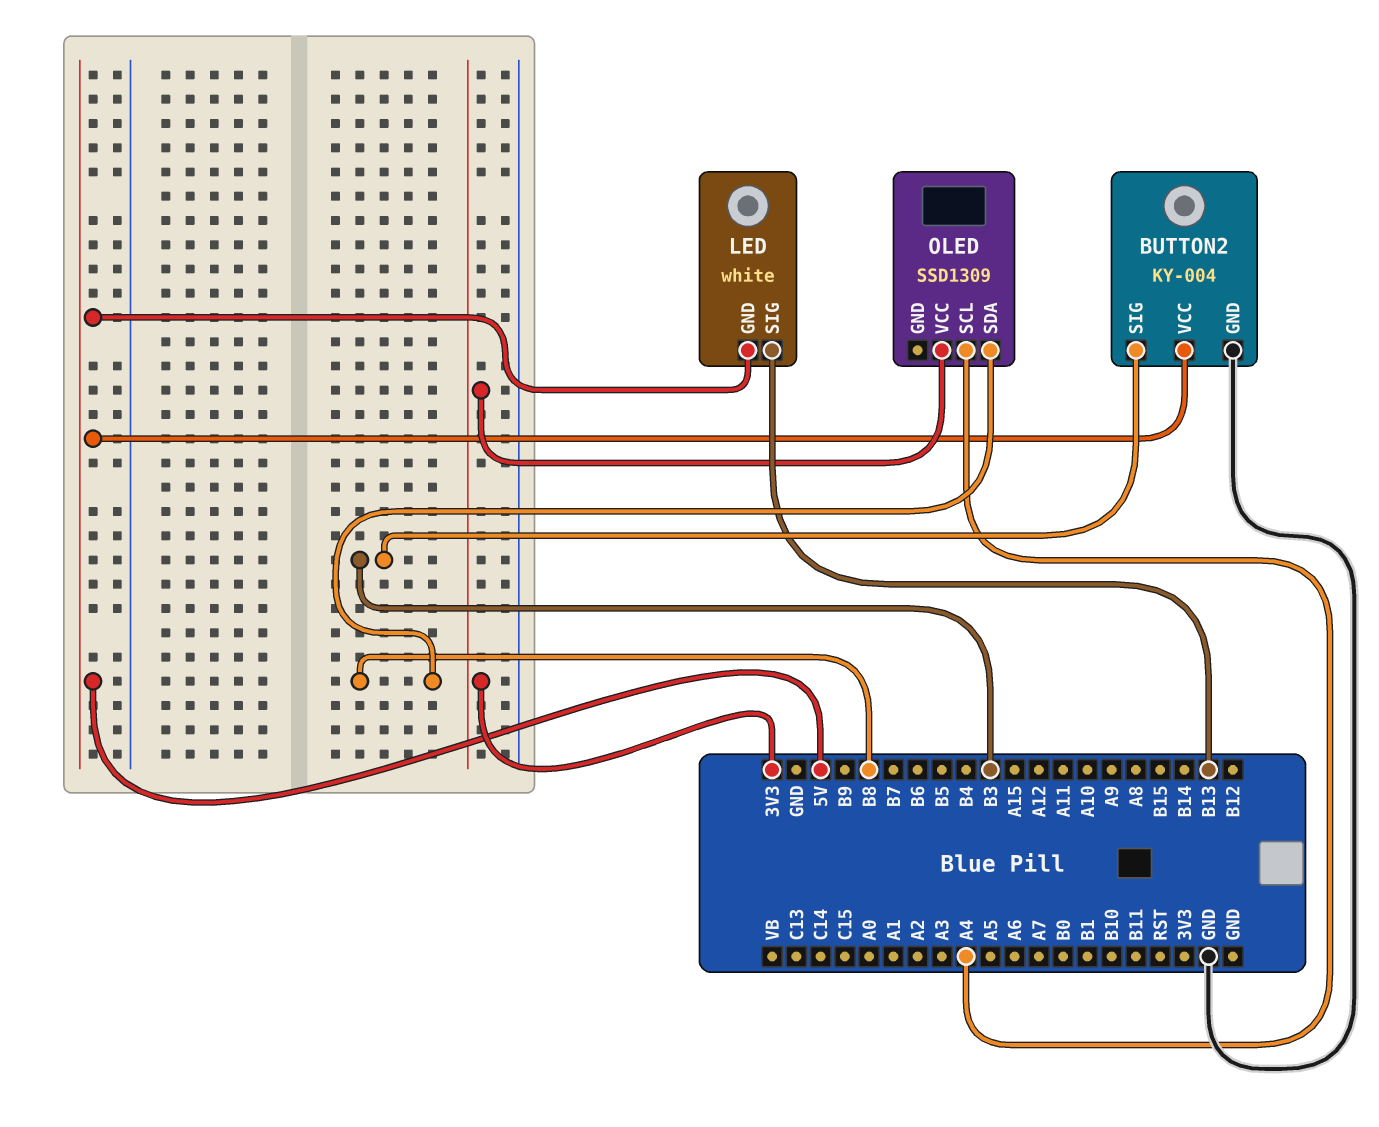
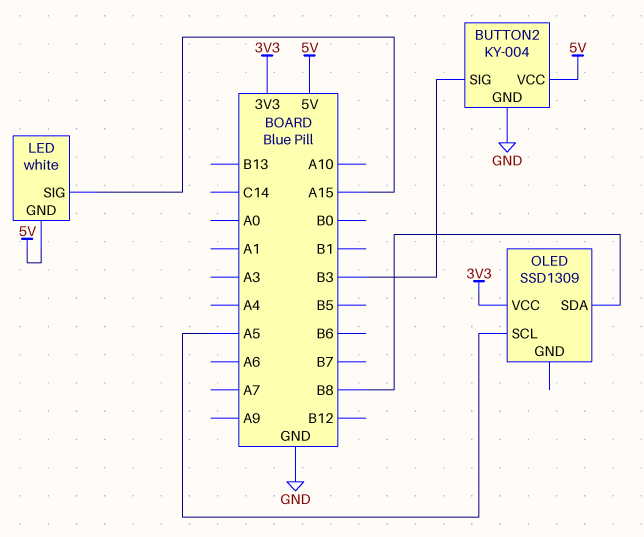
LED pin SIG: B13 -> A15
OLED pin SCL: A4 -> A5

